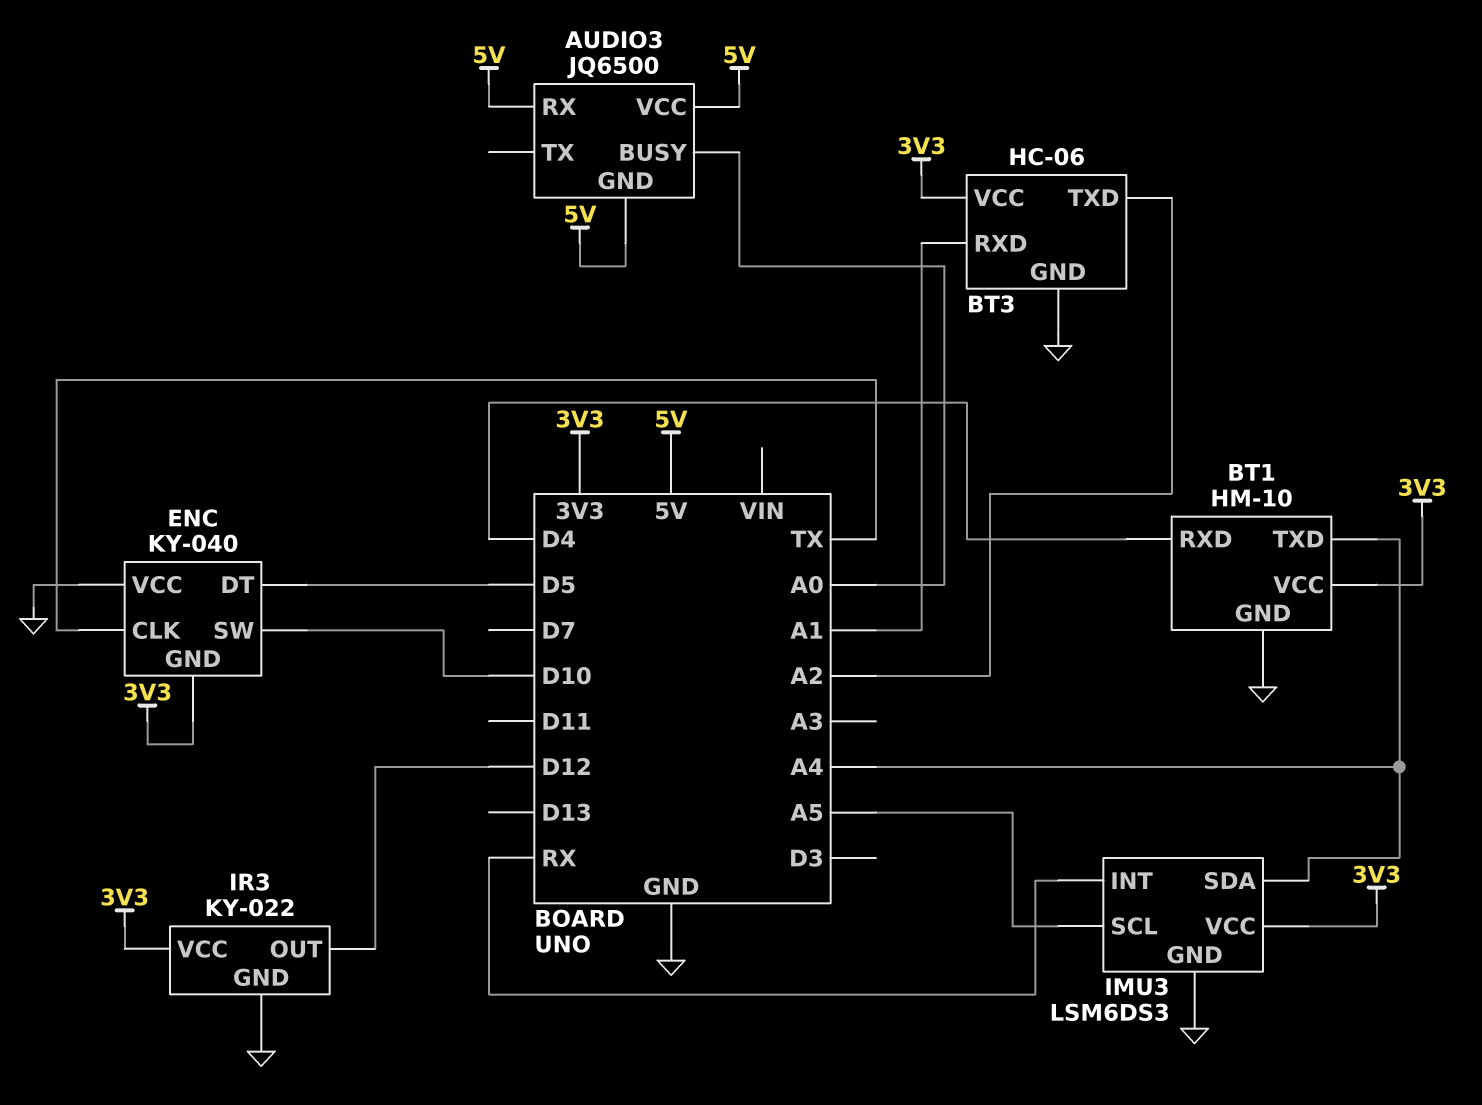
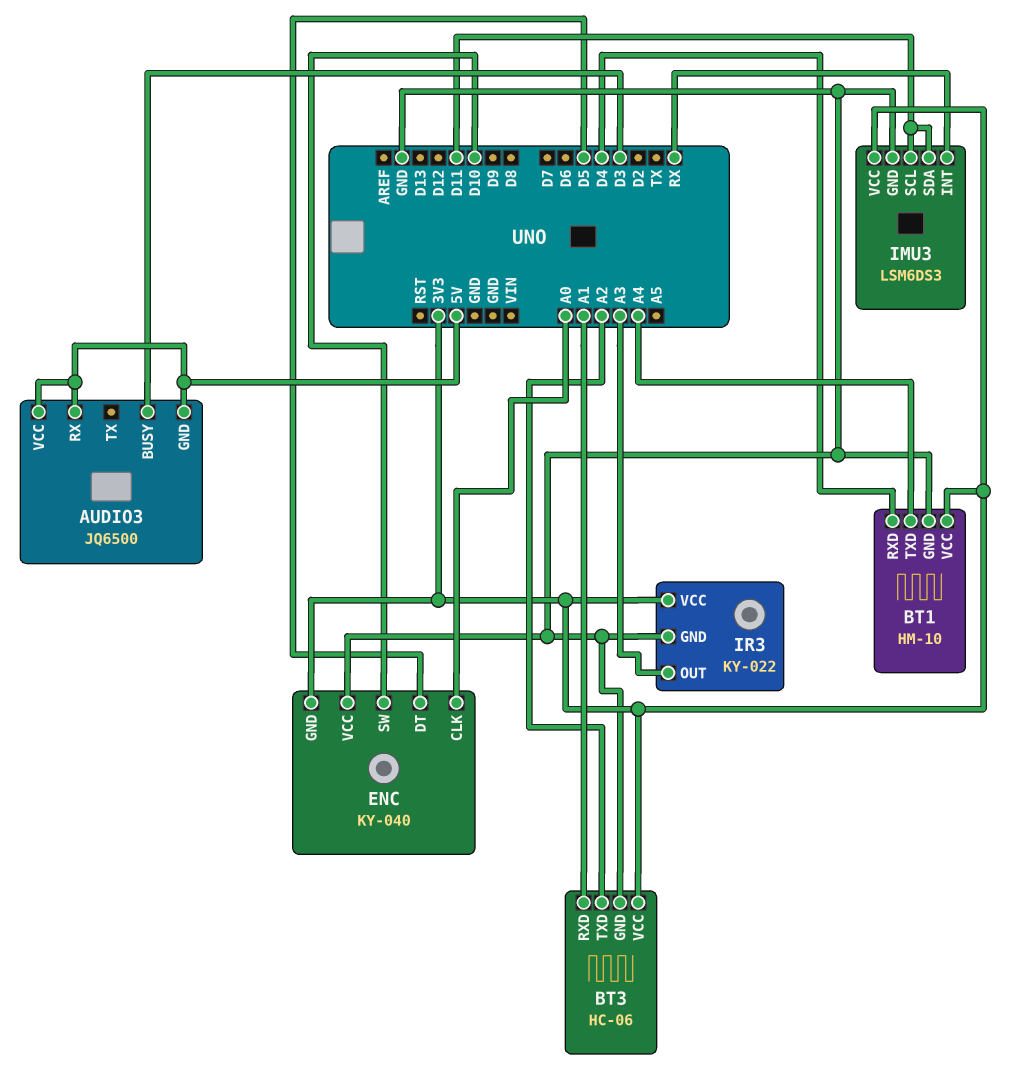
AUDIO3 pin BUSY: A0 -> D3
ENC pin CLK: TX -> A0
IMU3 pin SCL: A5 -> D11
IMU3 pin SDA: A4 -> D11
IR3 pin OUT: D12 -> A3

